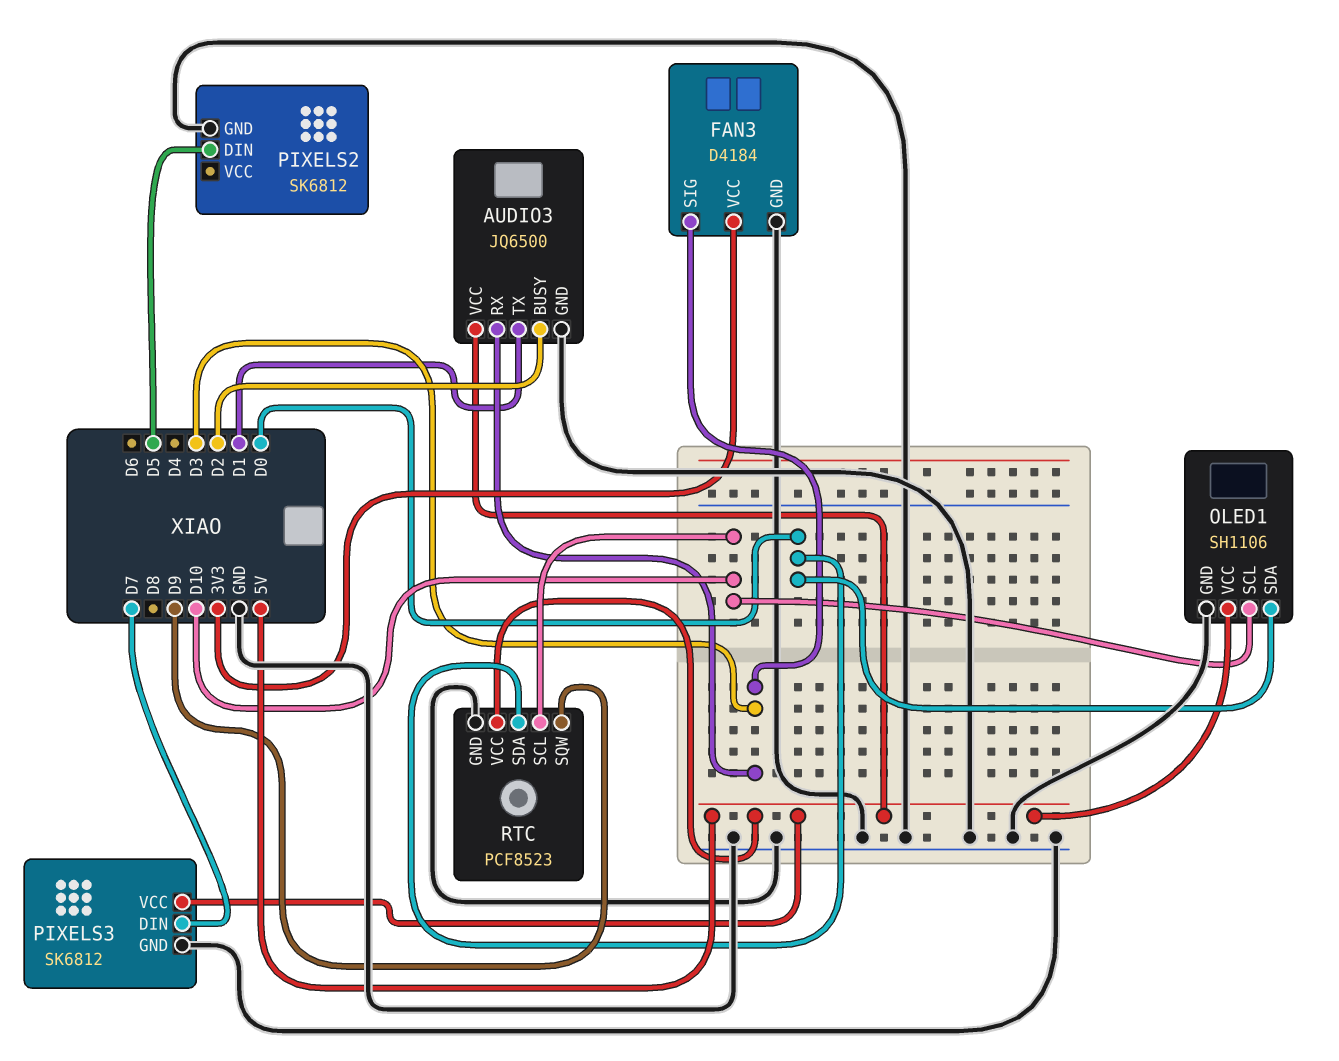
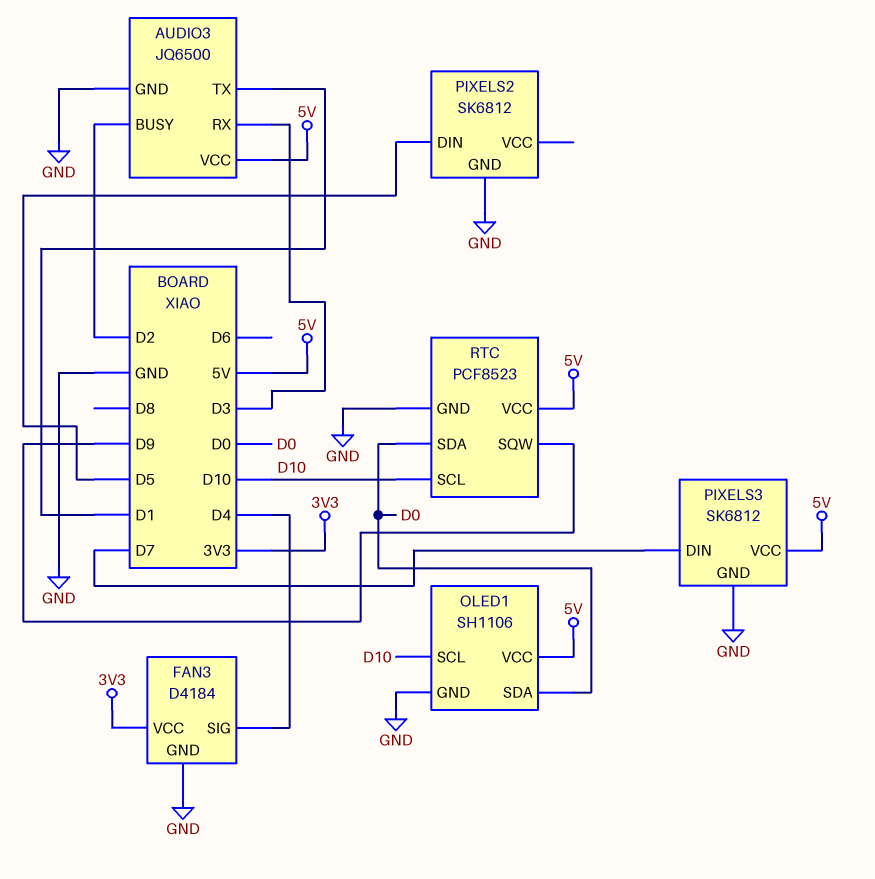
FAN3 pin SIG: D3 -> D4

